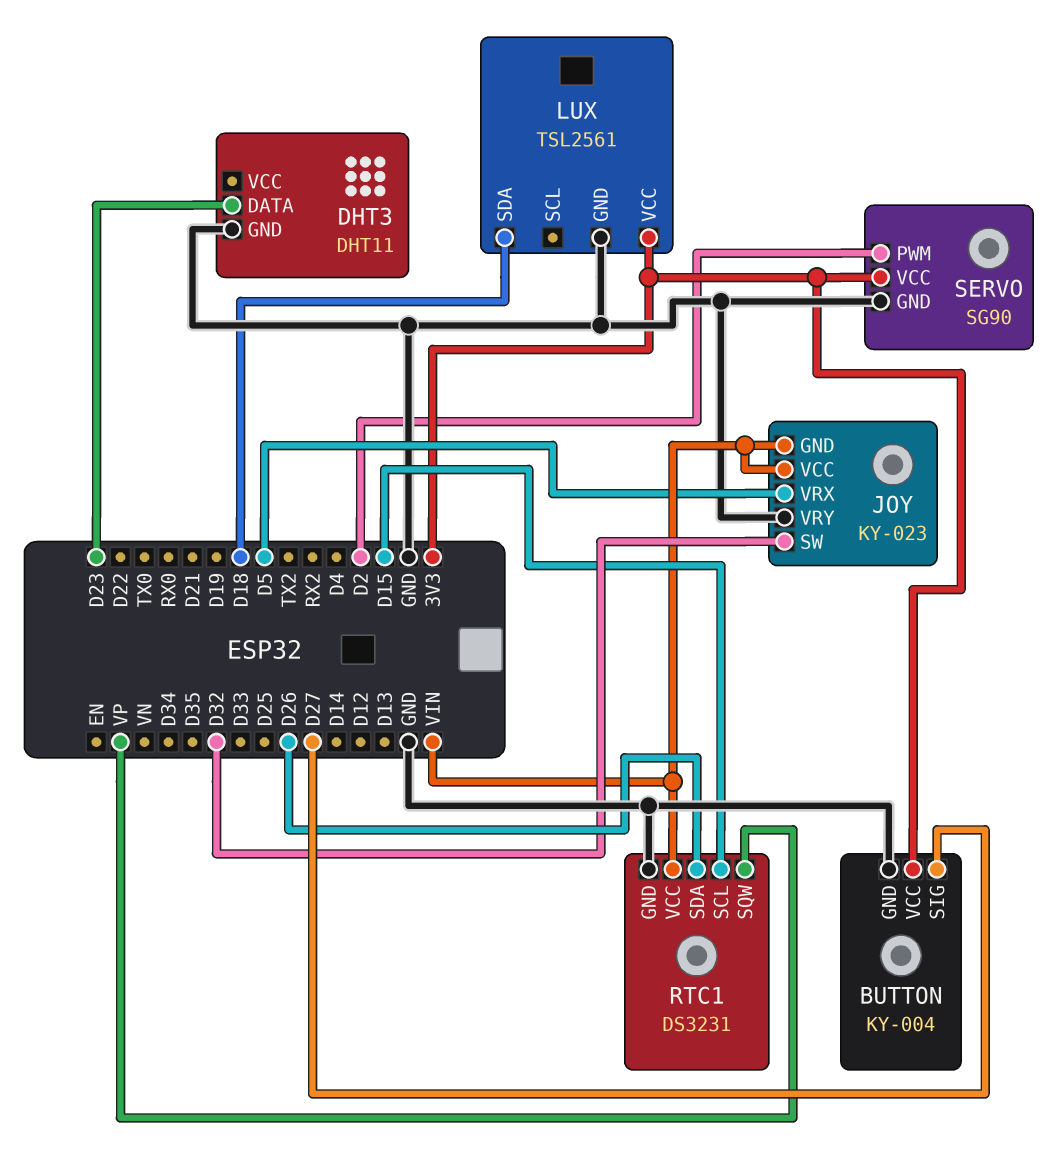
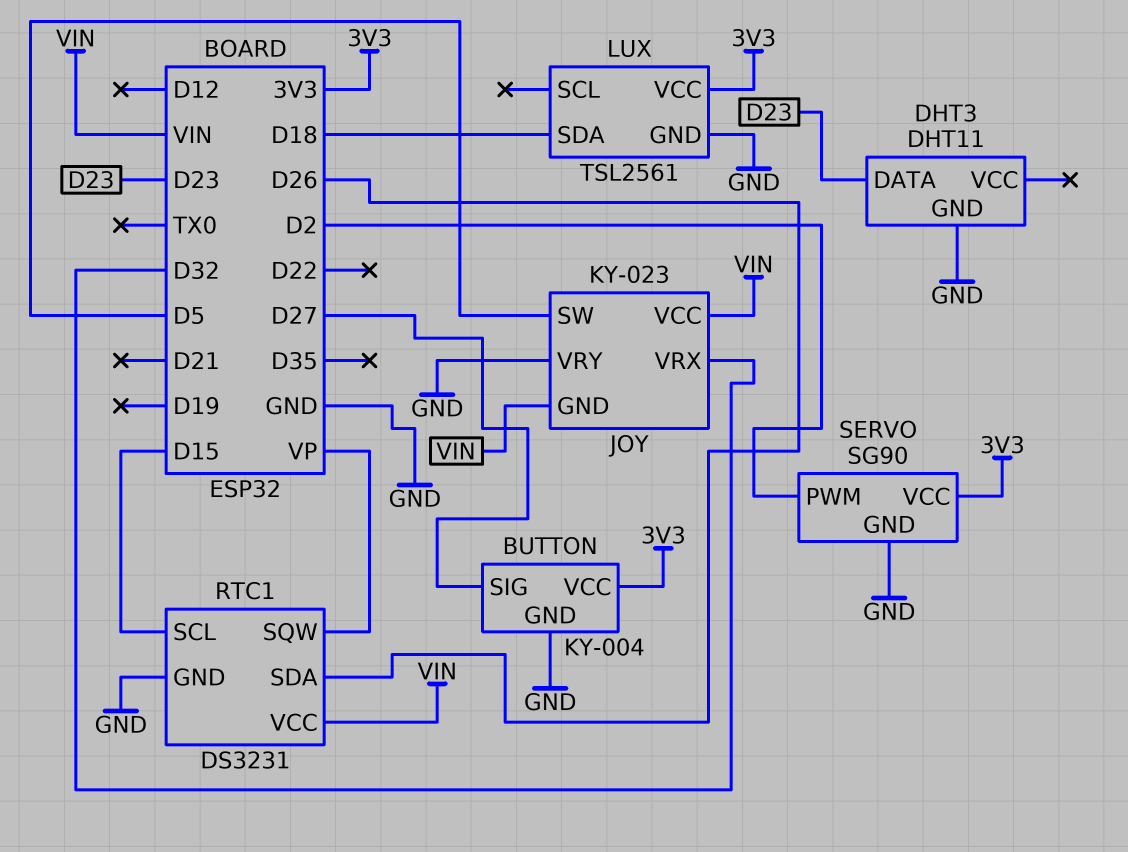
JOY pin SW: D32 -> D5
JOY pin VRX: D5 -> D32

